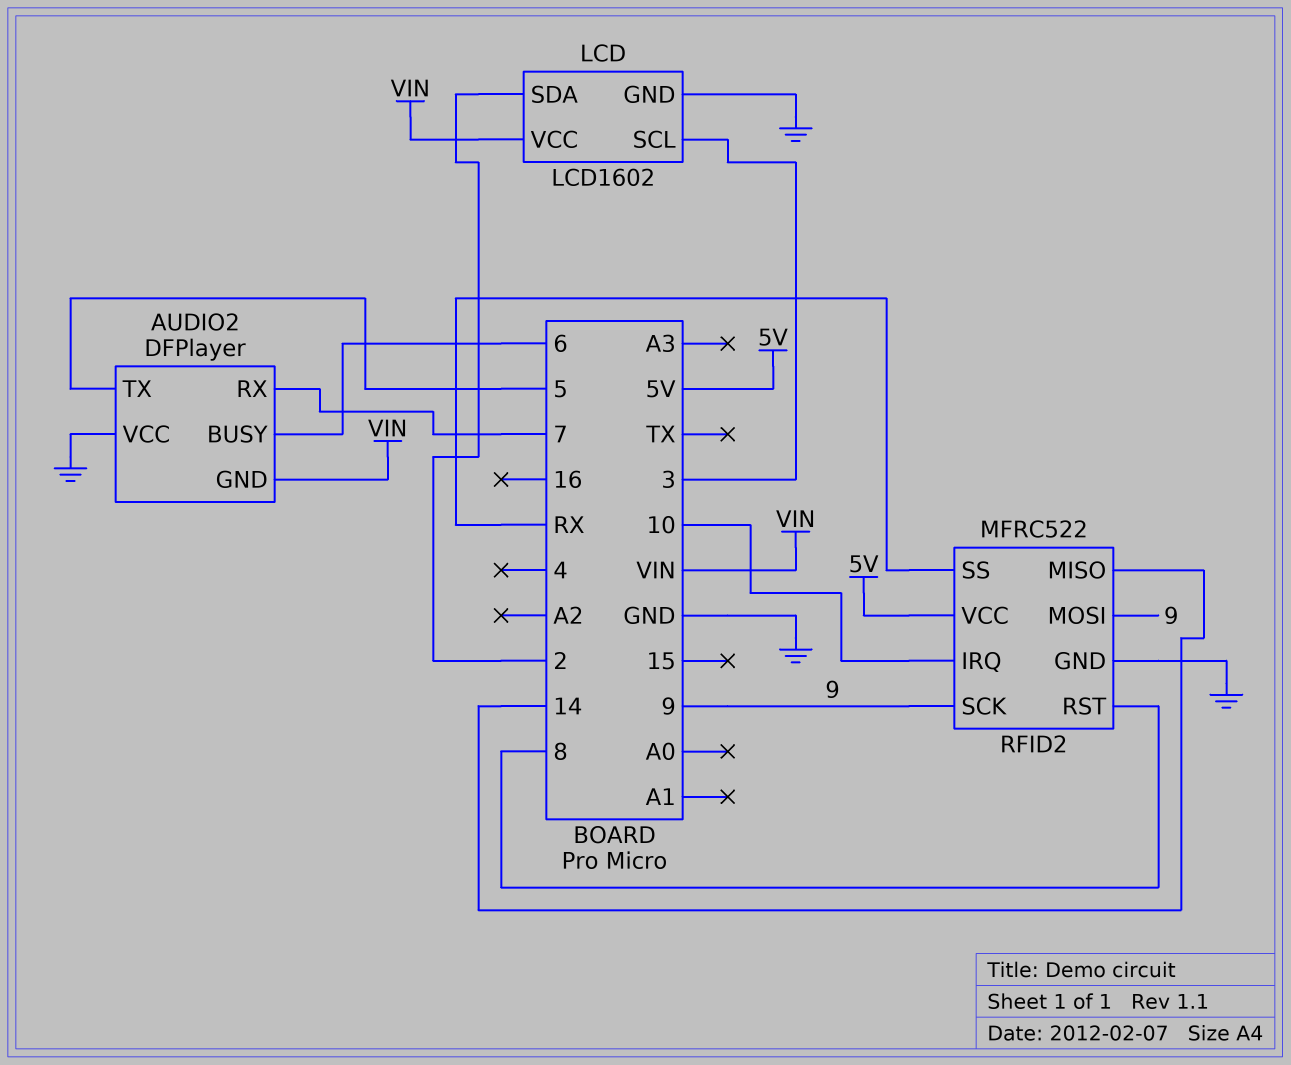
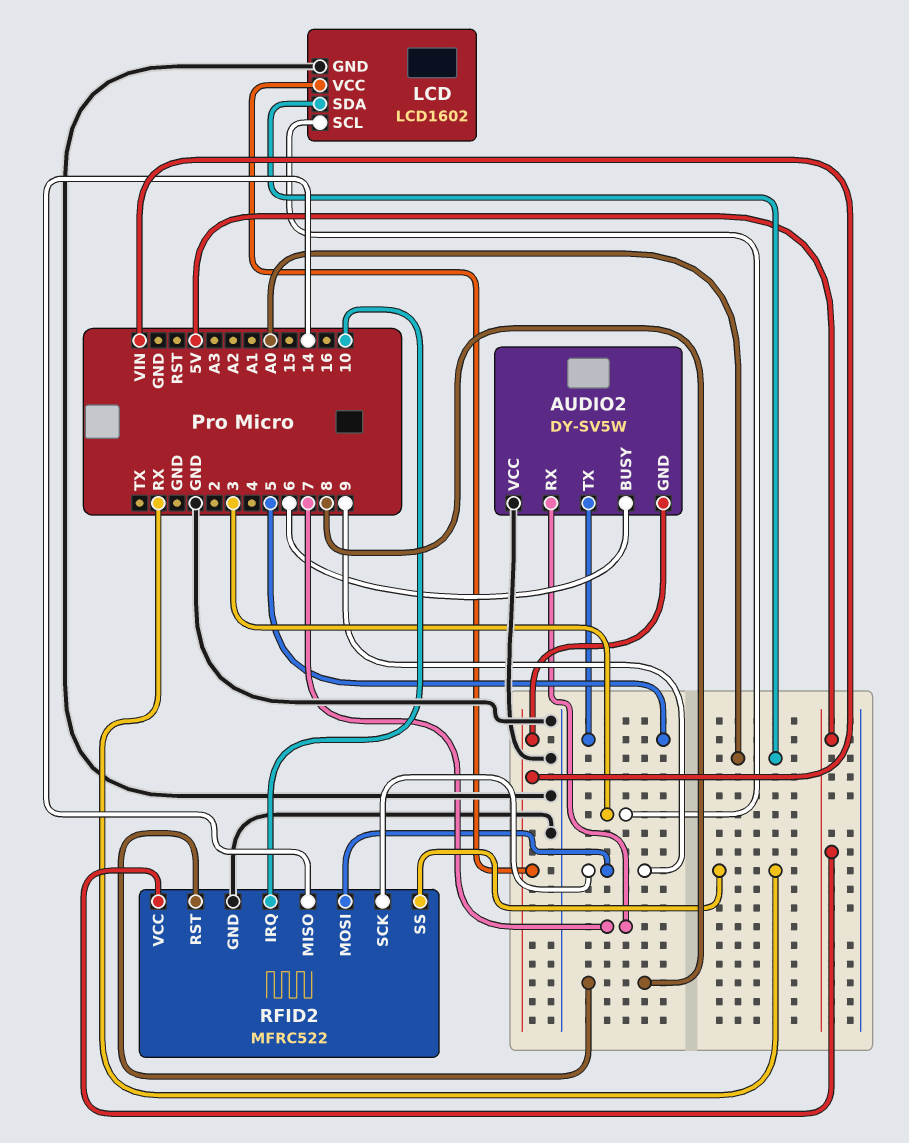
AUDIO2: DFPlayer -> DY-SV5W
LCD pin SDA: 2 -> A0

